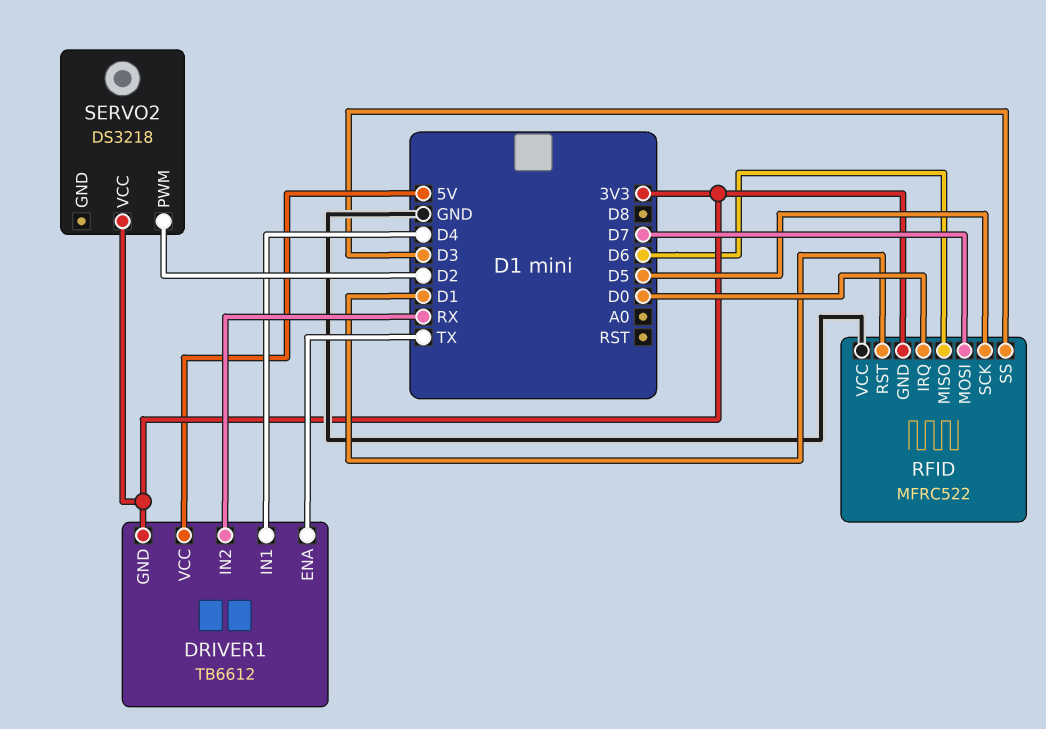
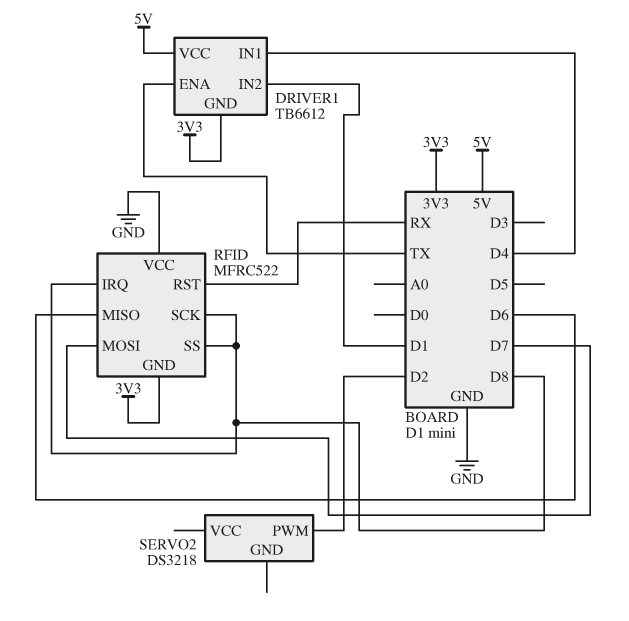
DRIVER1 pin IN2: RX -> D1
RFID pin IRQ: D0 -> D8
RFID pin RST: D1 -> RX
RFID pin SCK: D5 -> D8
RFID pin SS: D3 -> D8
SERVO2 pin VCC: 3V3 -> none

